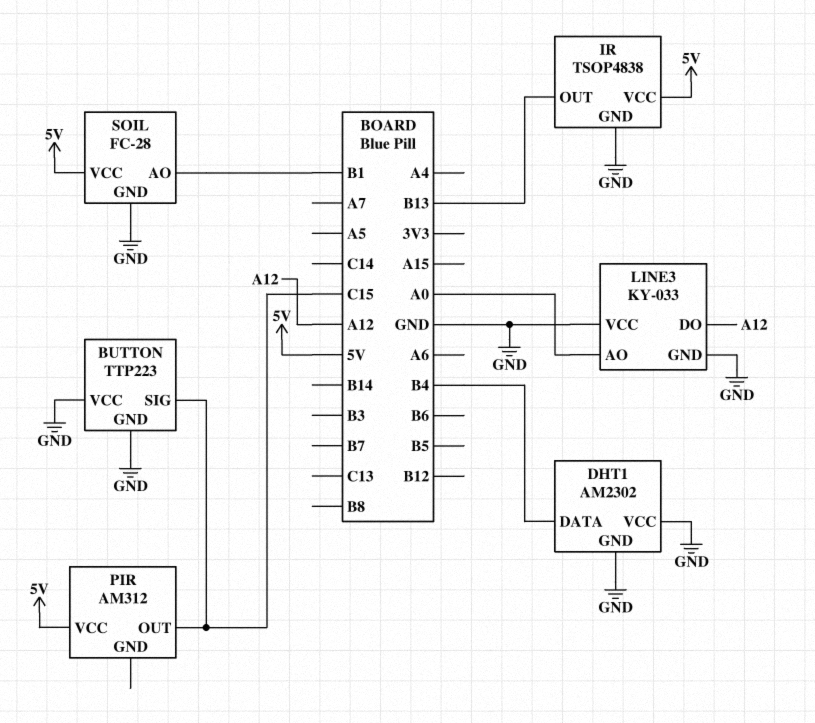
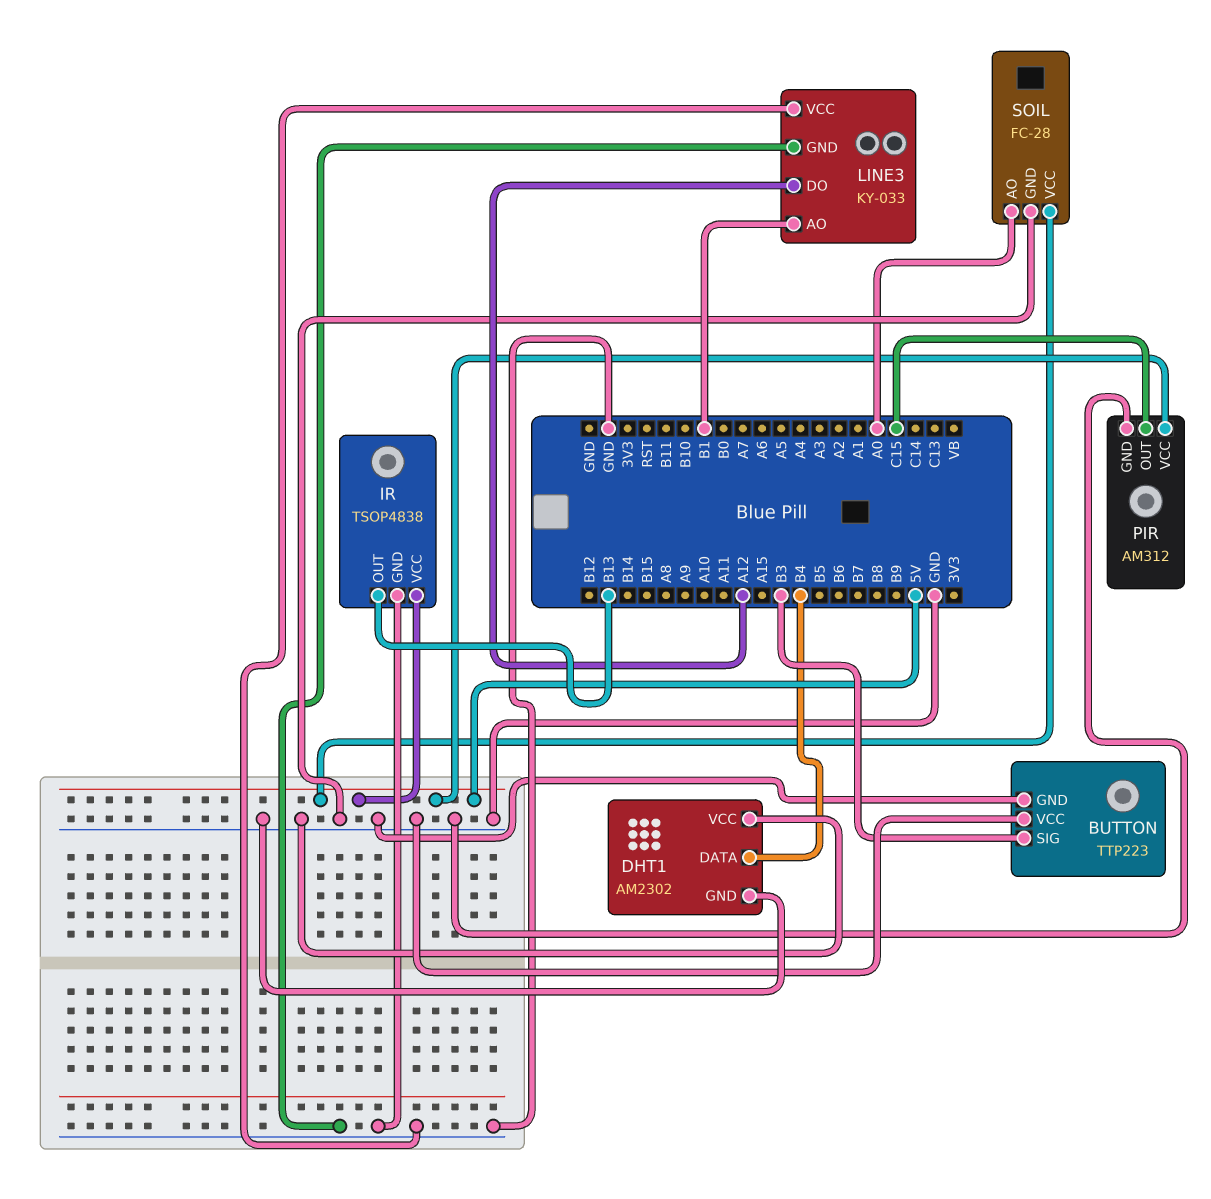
BUTTON pin SIG: C15 -> B3
LINE3 pin AO: A0 -> B1
PIR pin GND: none -> GND
SOIL pin AO: B1 -> A0

